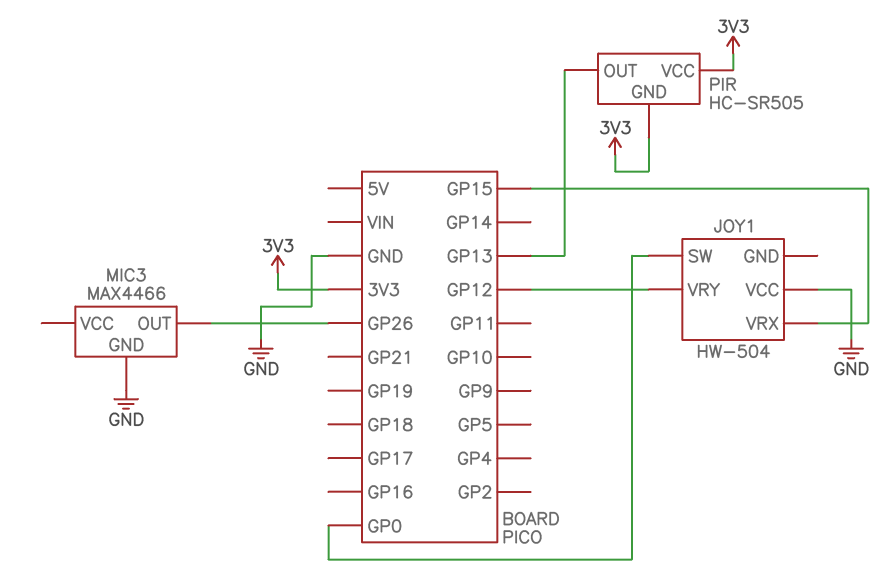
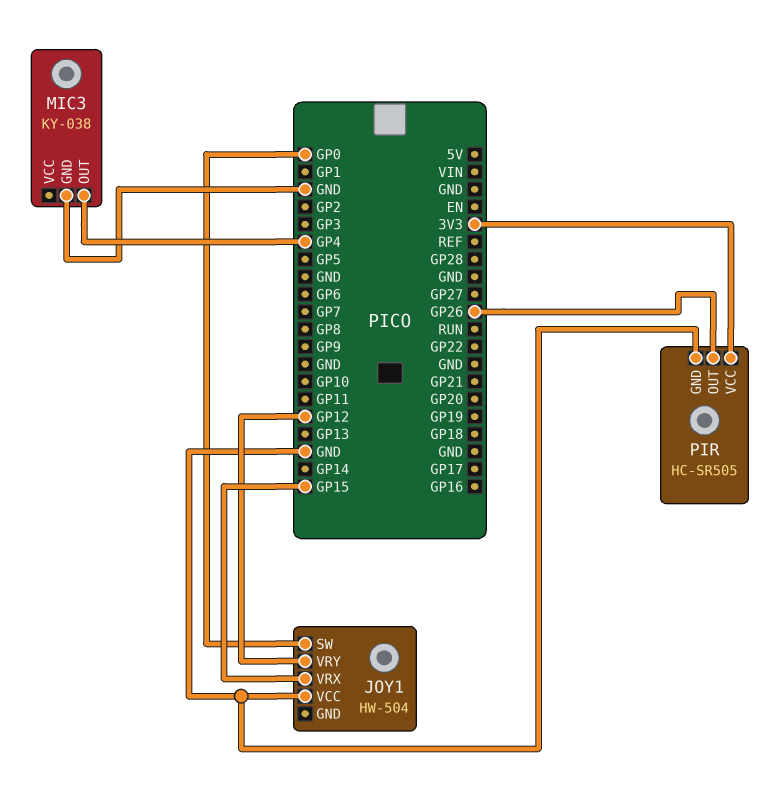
MIC3: MAX4466 -> KY-038
MIC3 pin OUT: GP26 -> GP4
PIR pin GND: 3V3 -> GND
PIR pin OUT: GP13 -> GP26

